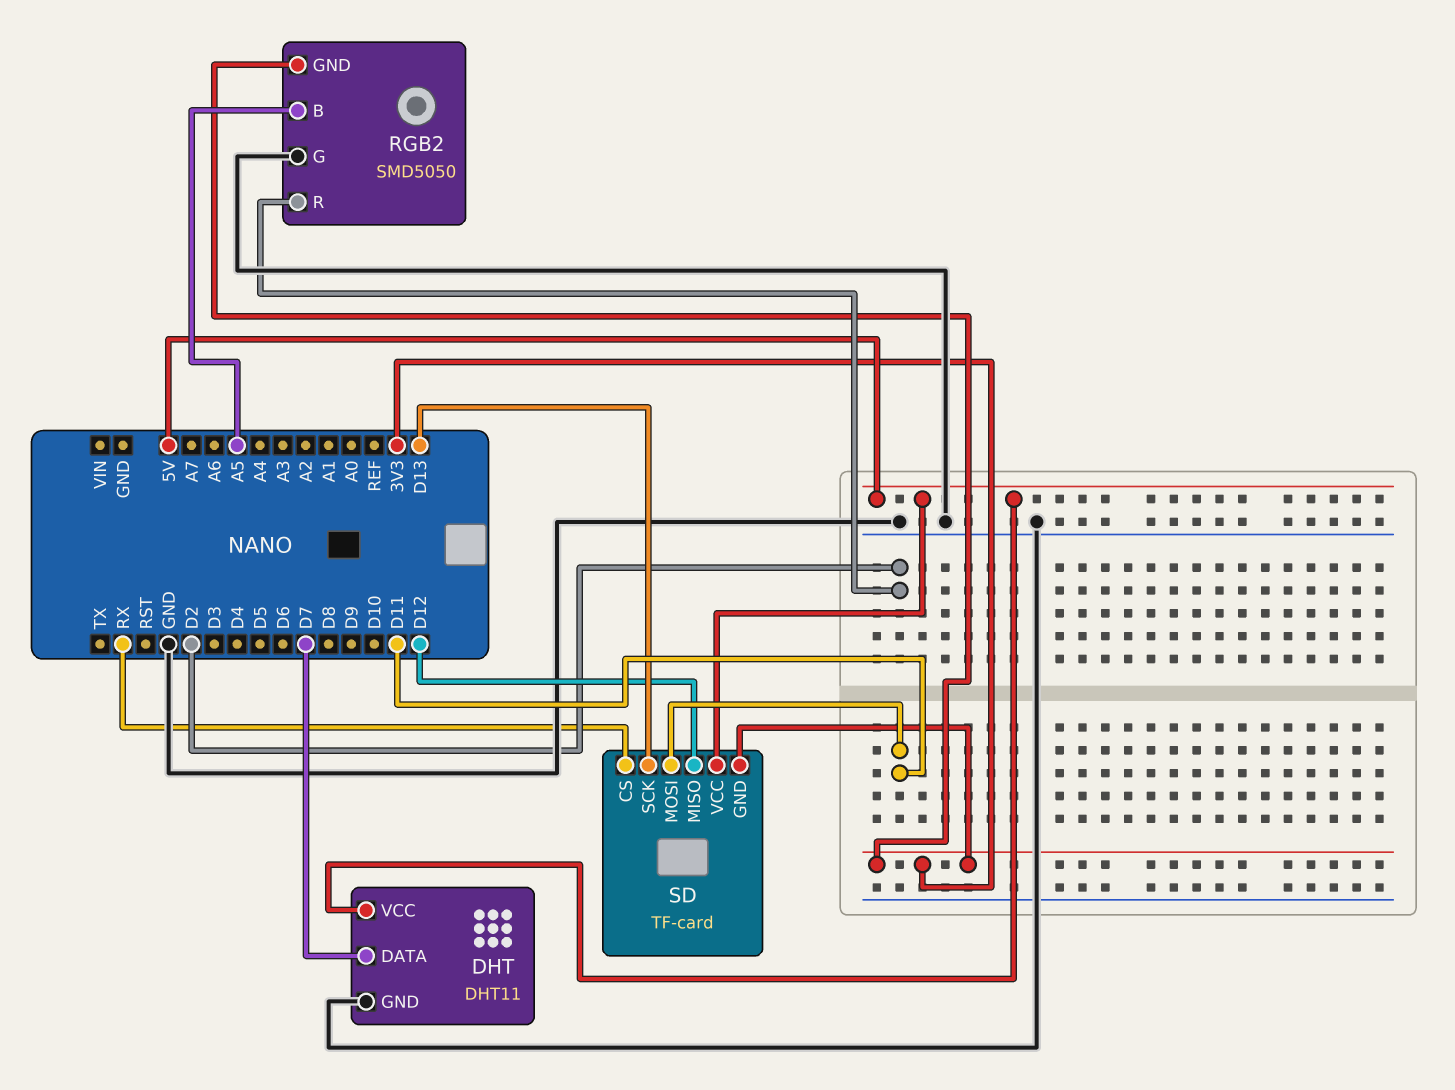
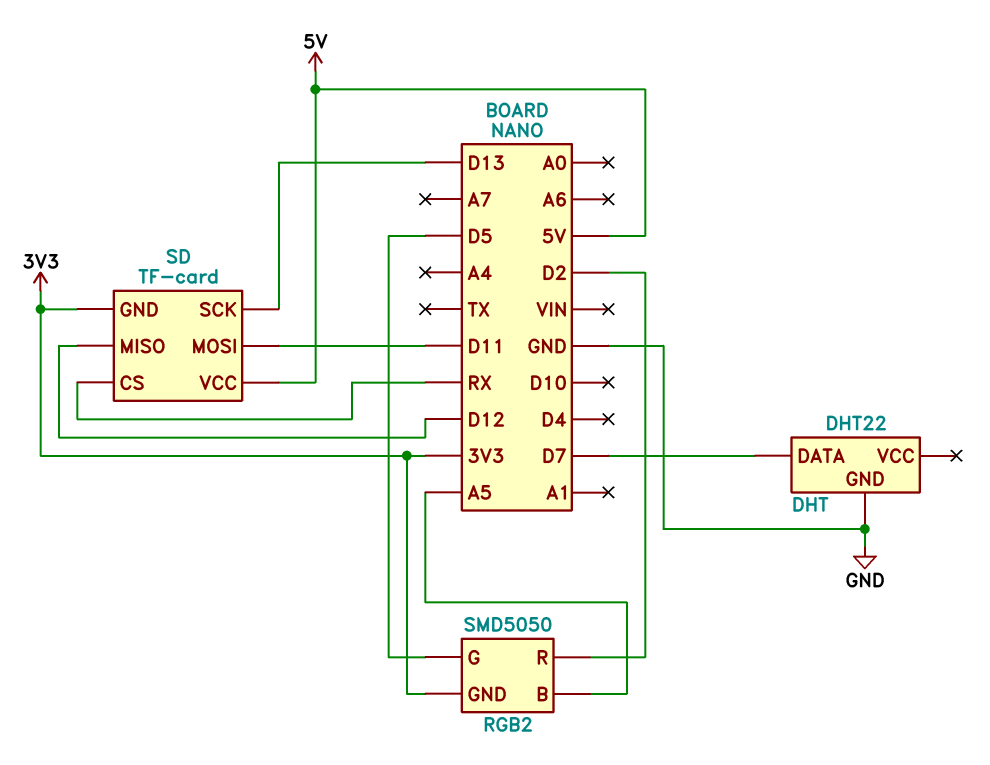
DHT: DHT11 -> DHT22
DHT pin VCC: 5V -> none
RGB2 pin G: GND -> D5

